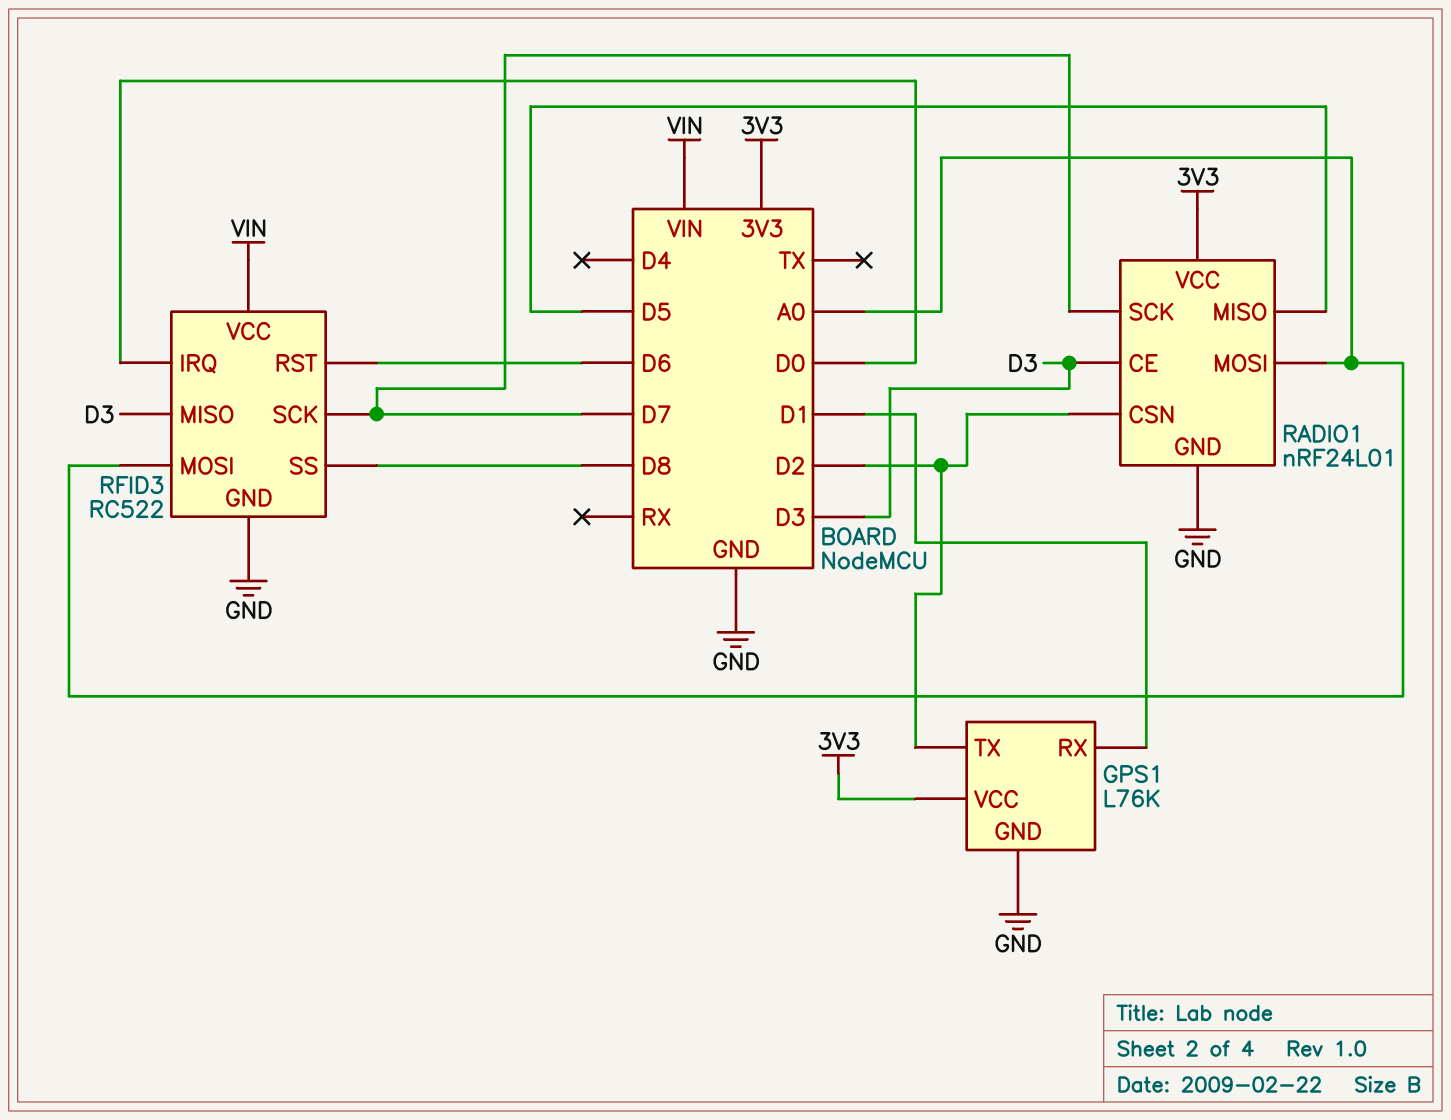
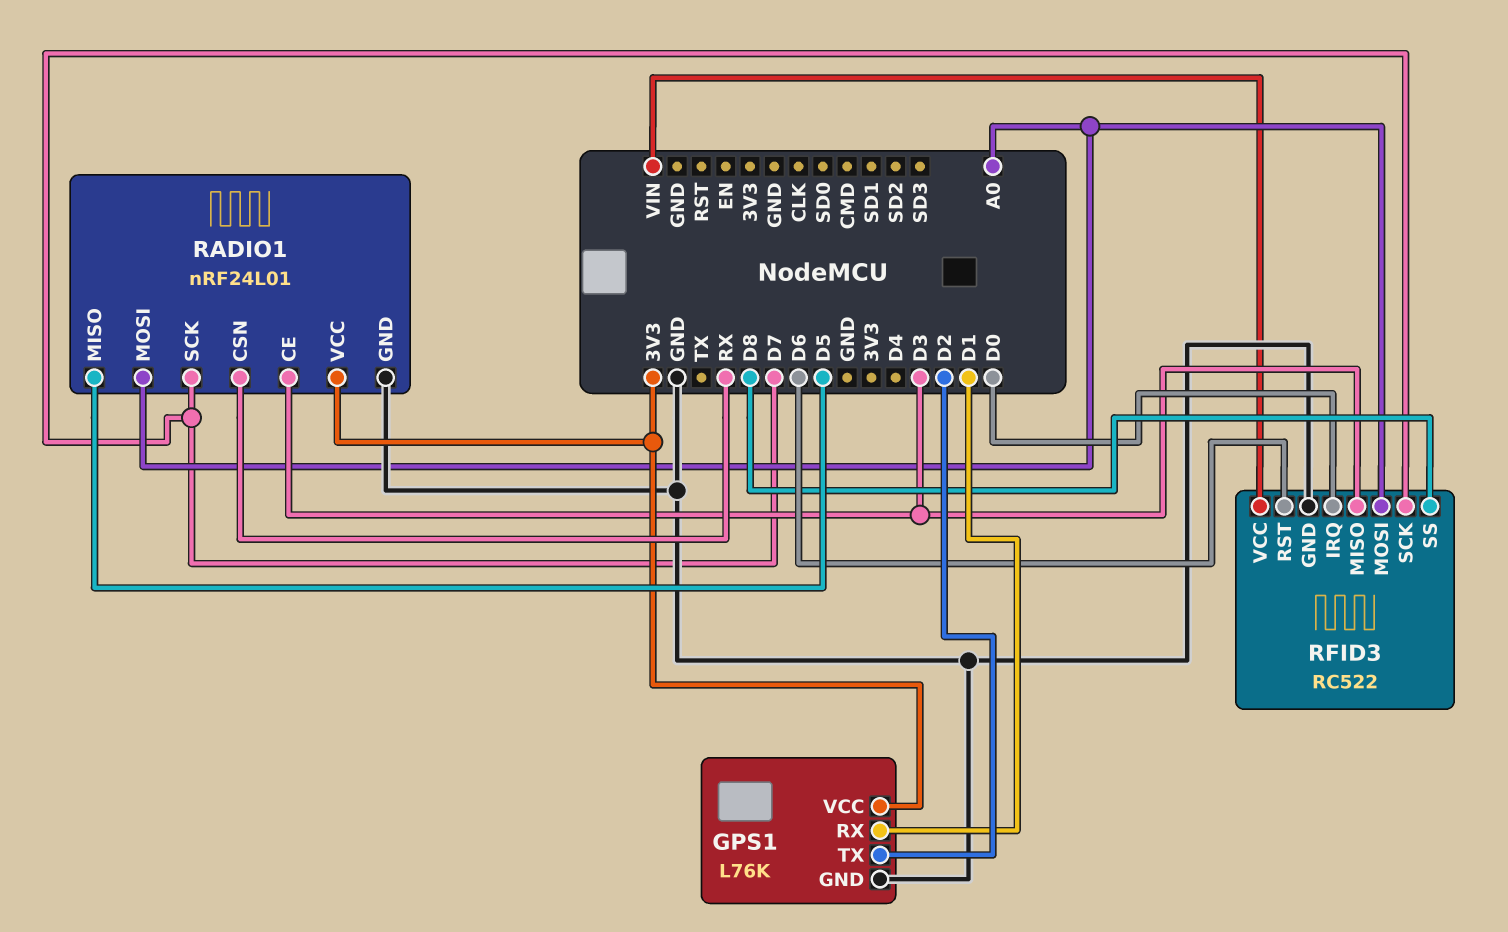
RADIO1 pin CSN: D2 -> RX

